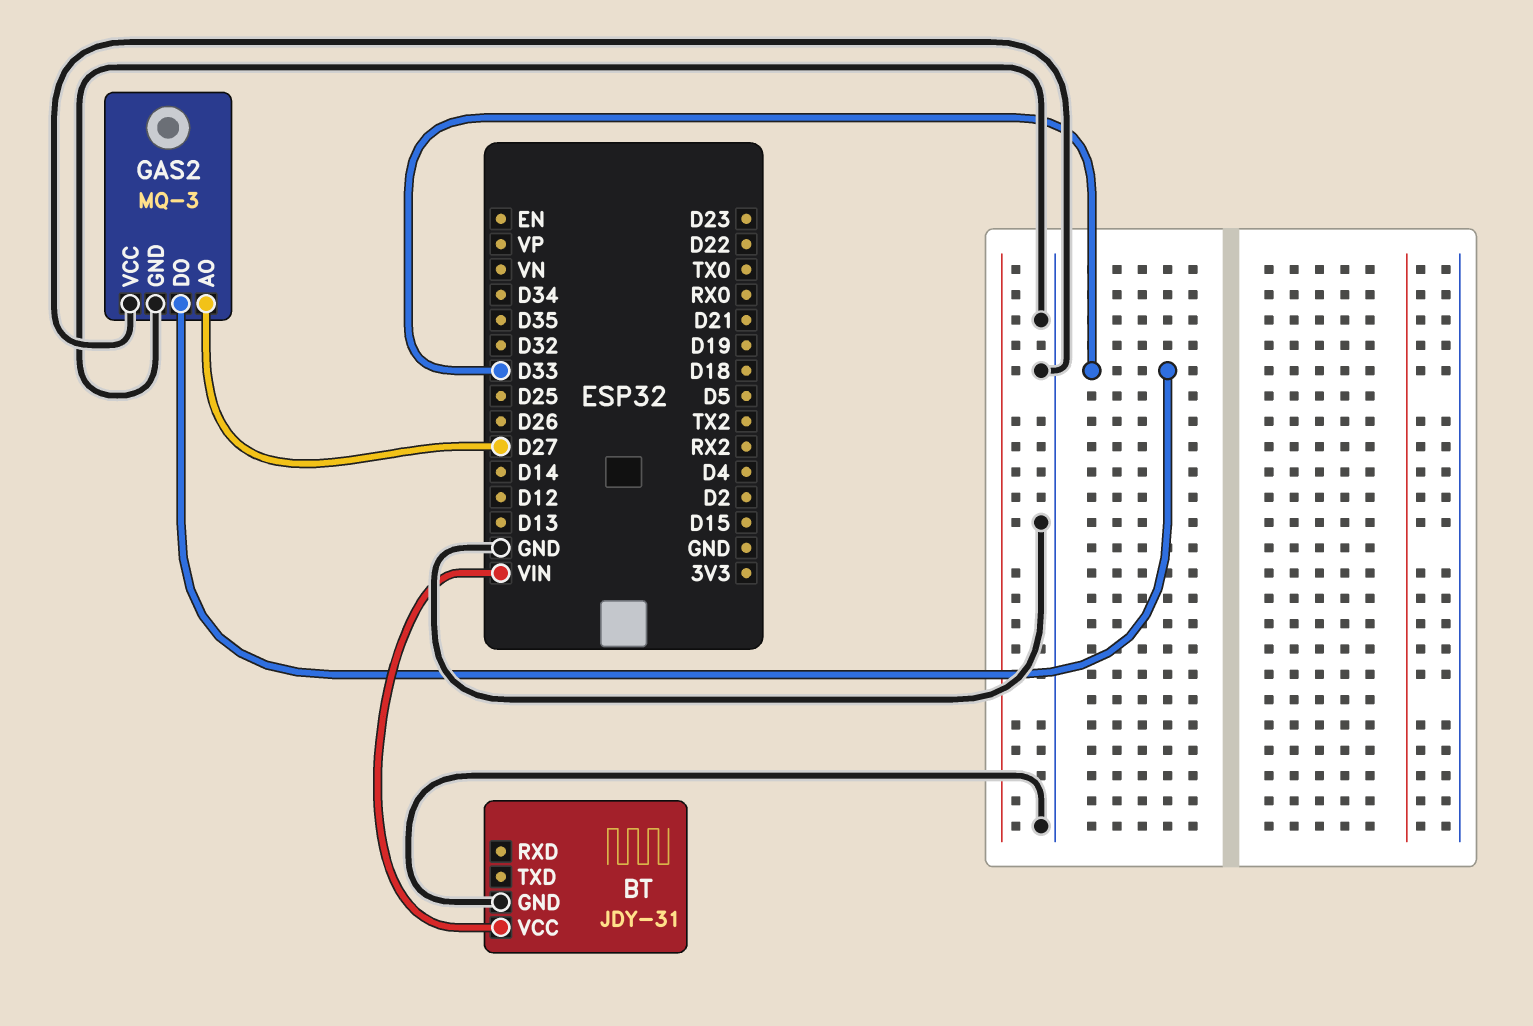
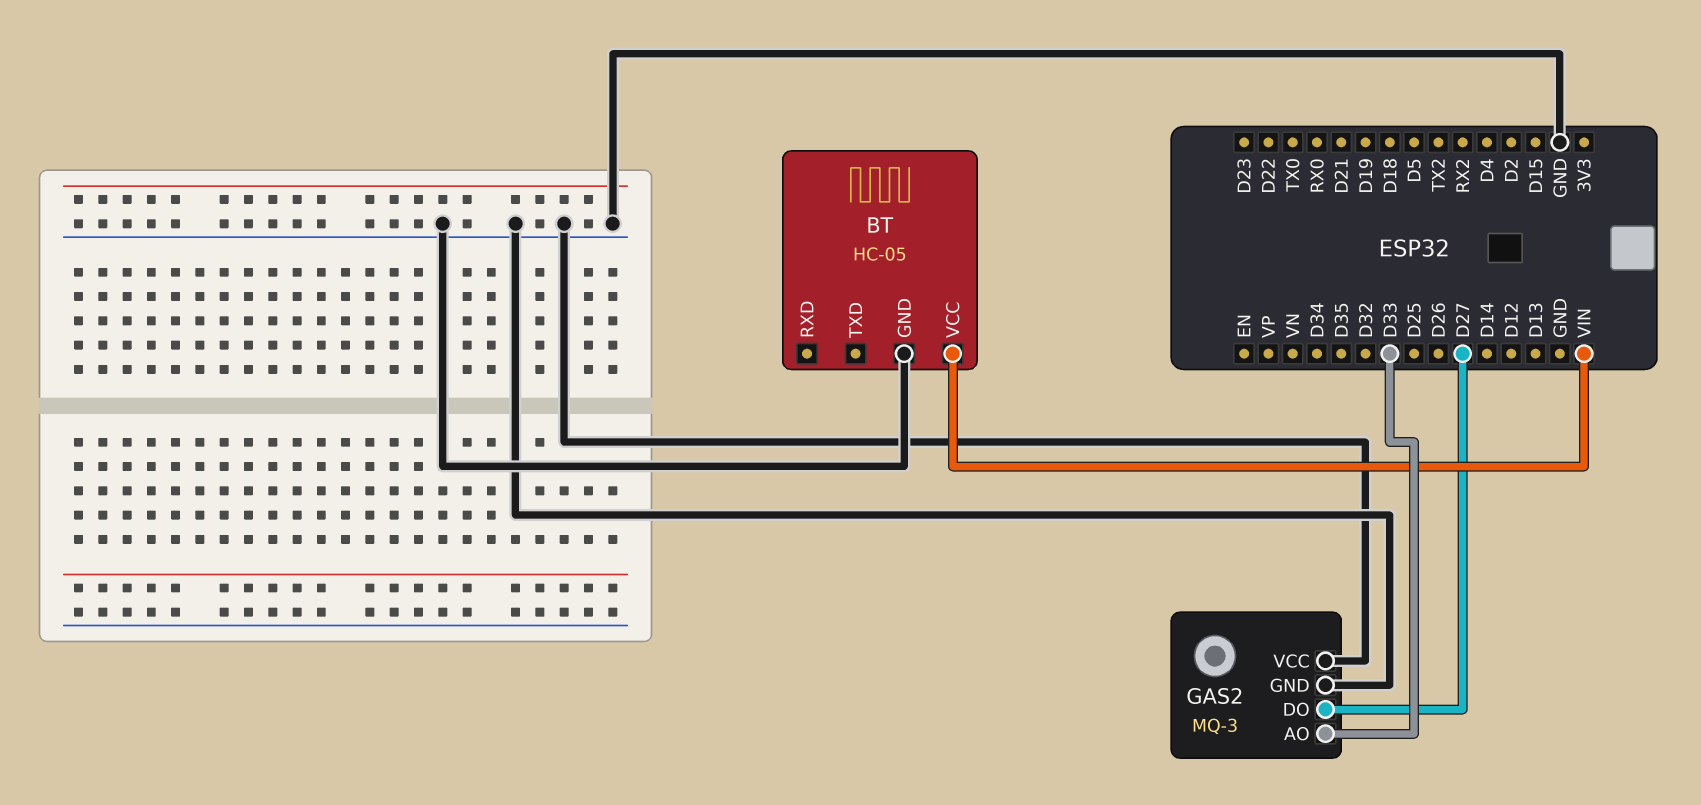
BT: JDY-31 -> HC-05
GAS2 pin AO: D27 -> D33
GAS2 pin DO: D33 -> D27

